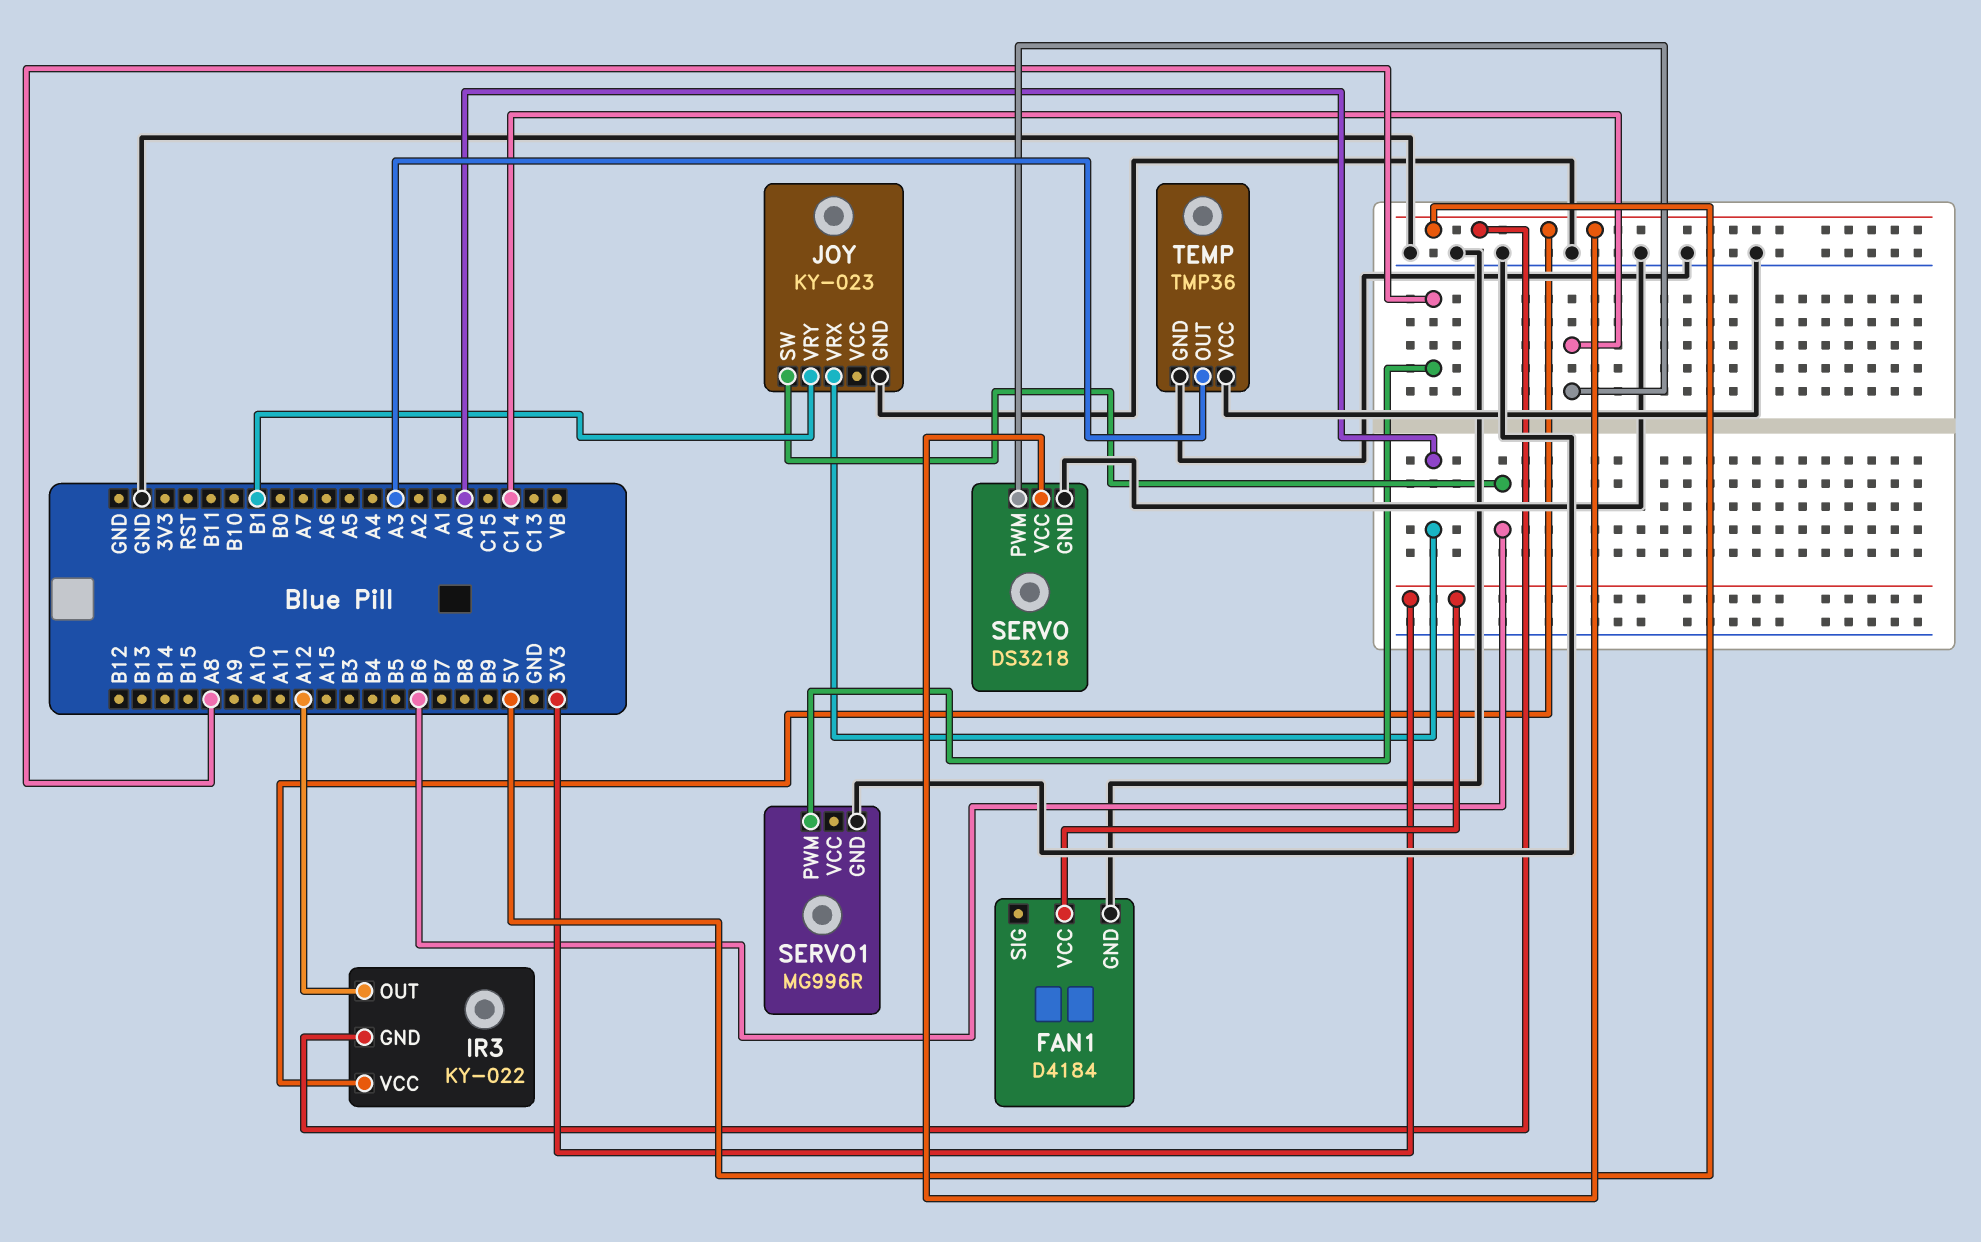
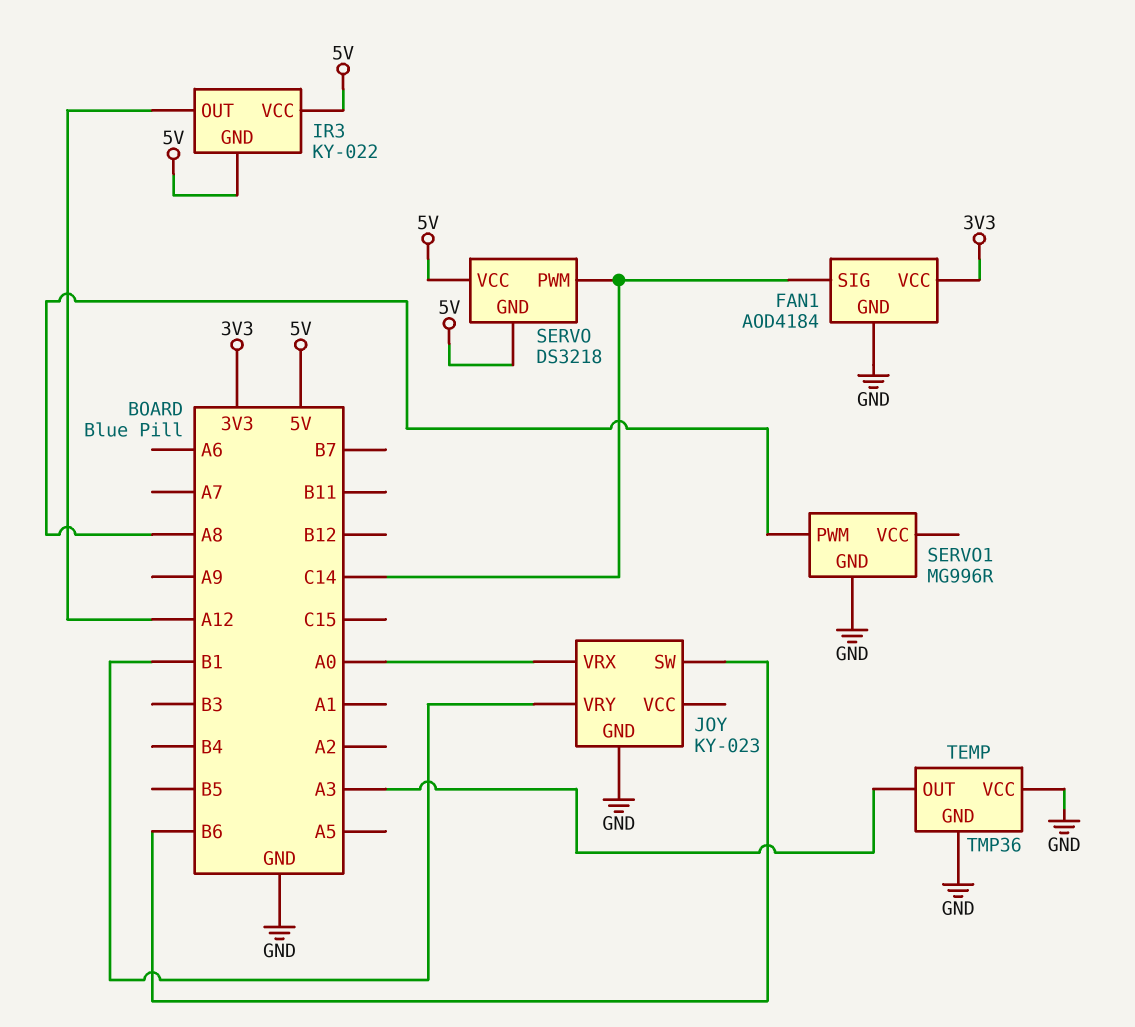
FAN1: D4184 -> AOD4184
FAN1 pin SIG: none -> C14
SERVO pin GND: GND -> 5V

